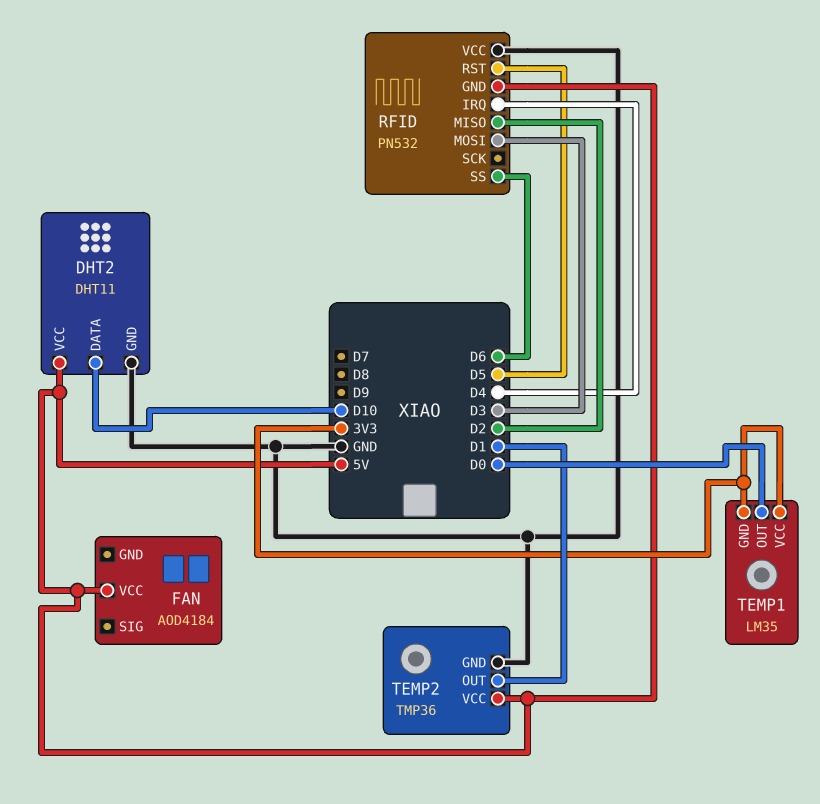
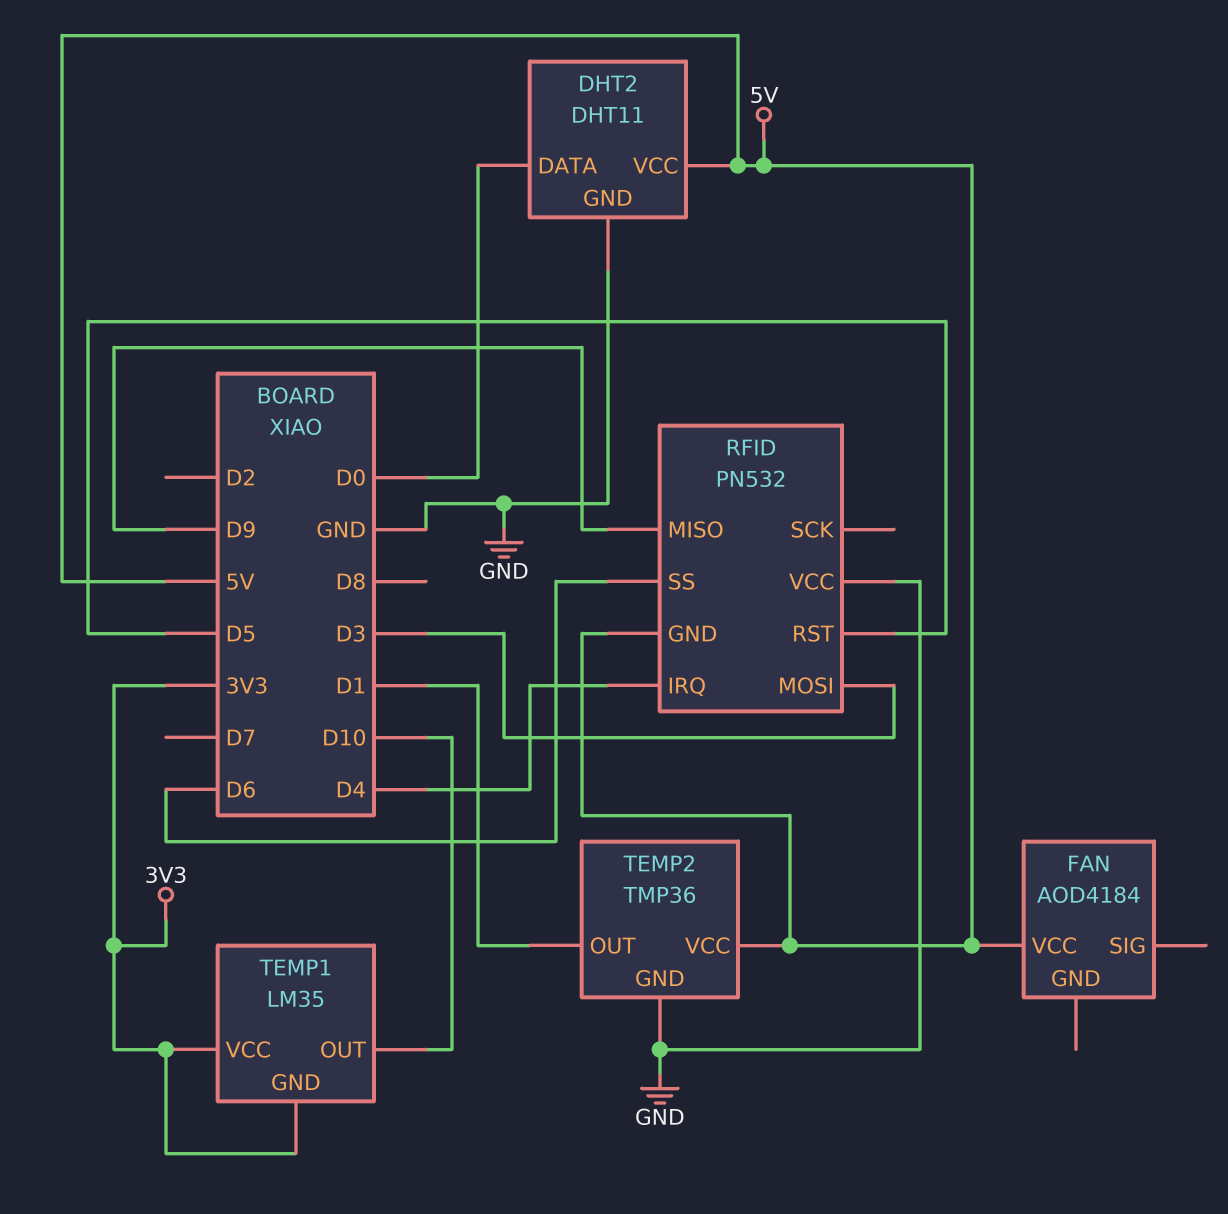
DHT2 pin DATA: D10 -> D0
RFID pin MISO: D2 -> D9
TEMP1 pin OUT: D0 -> D10

